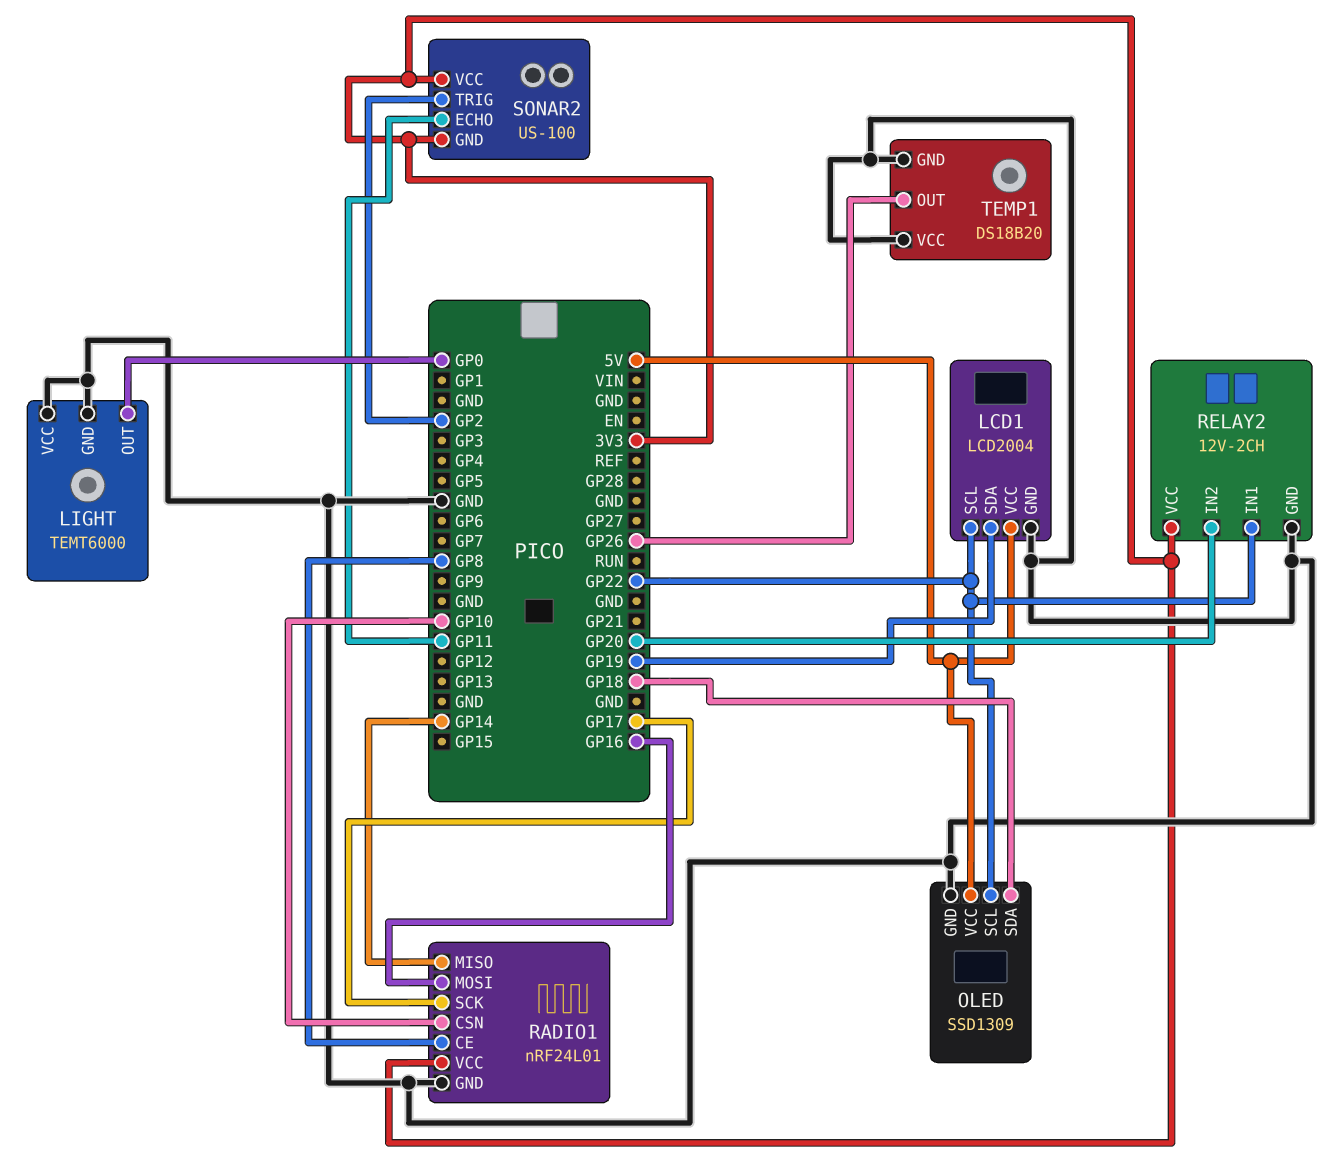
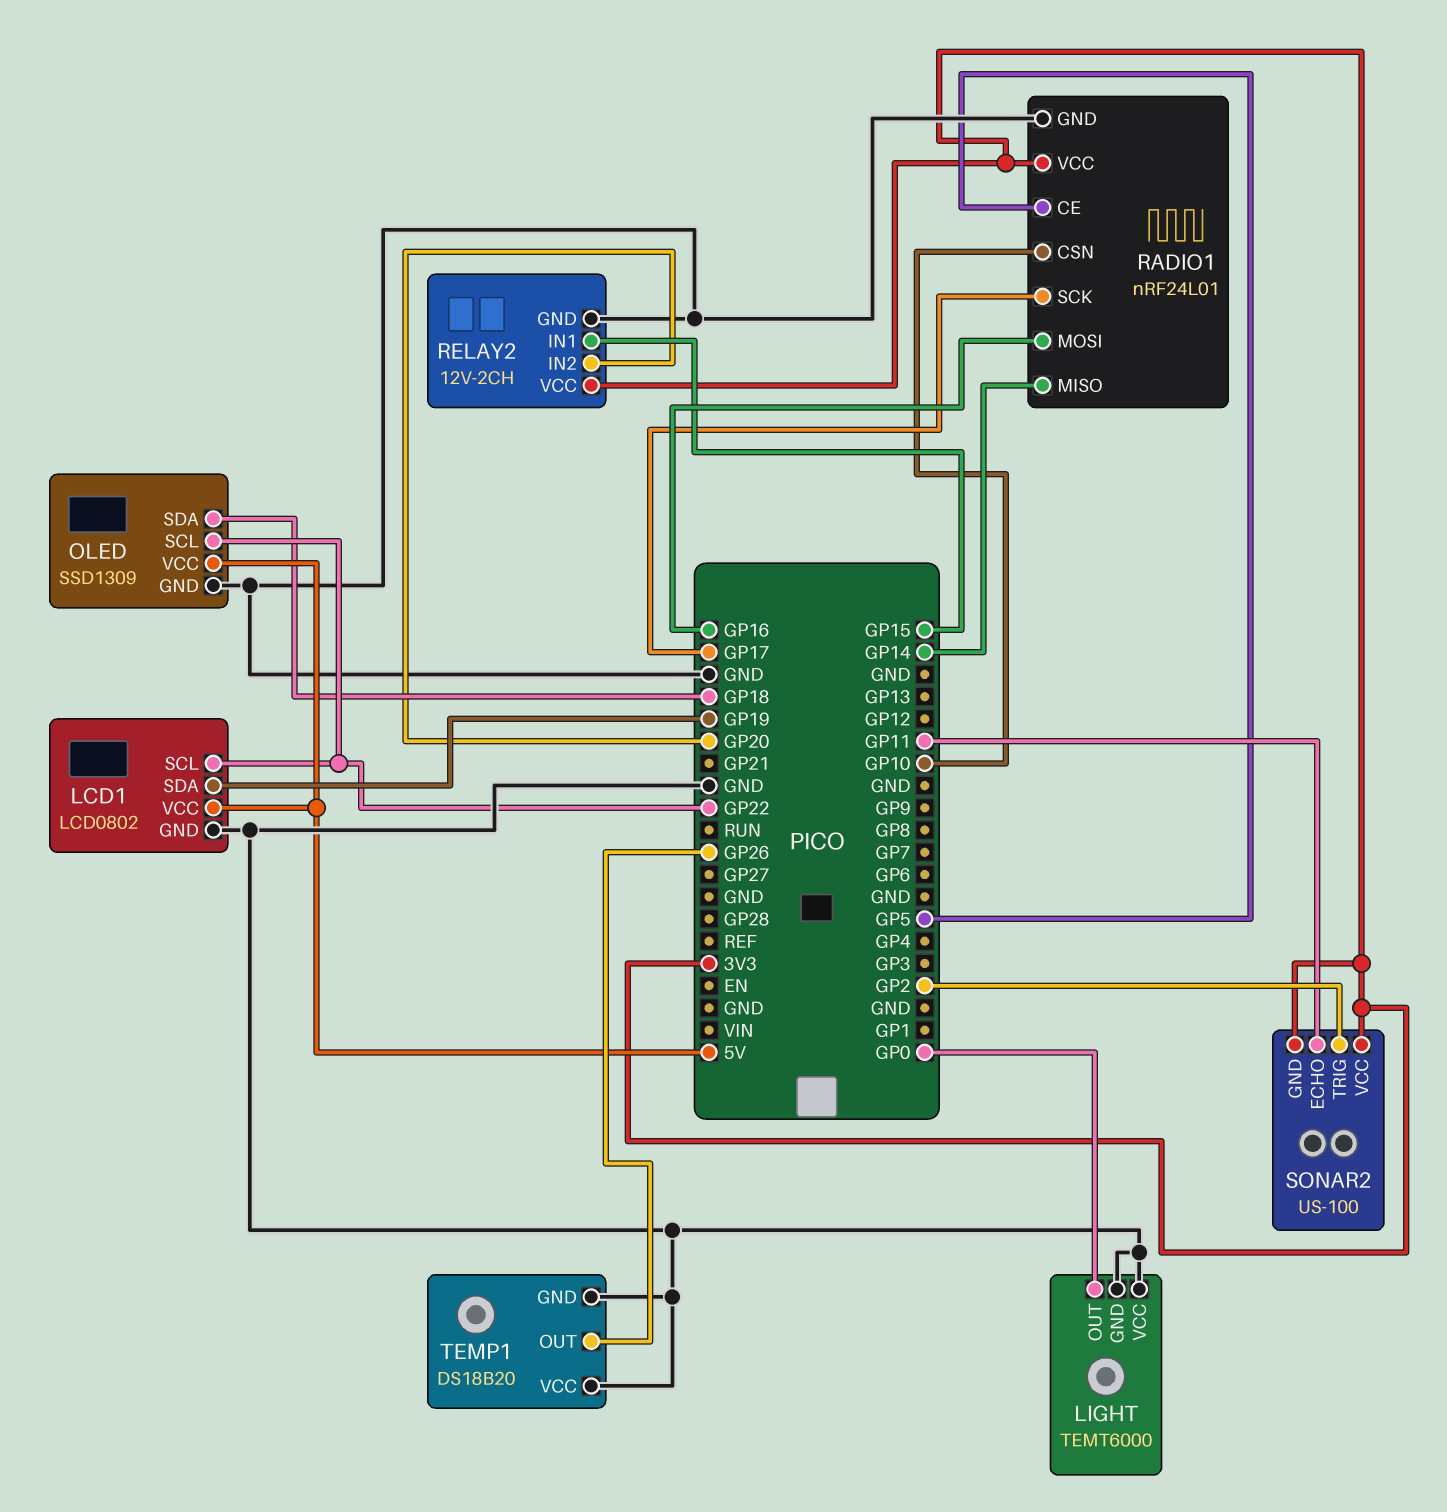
LCD1: LCD2004 -> LCD0802
RADIO1 pin CE: GP8 -> GP5
RELAY2 pin IN1: GP22 -> GP15

